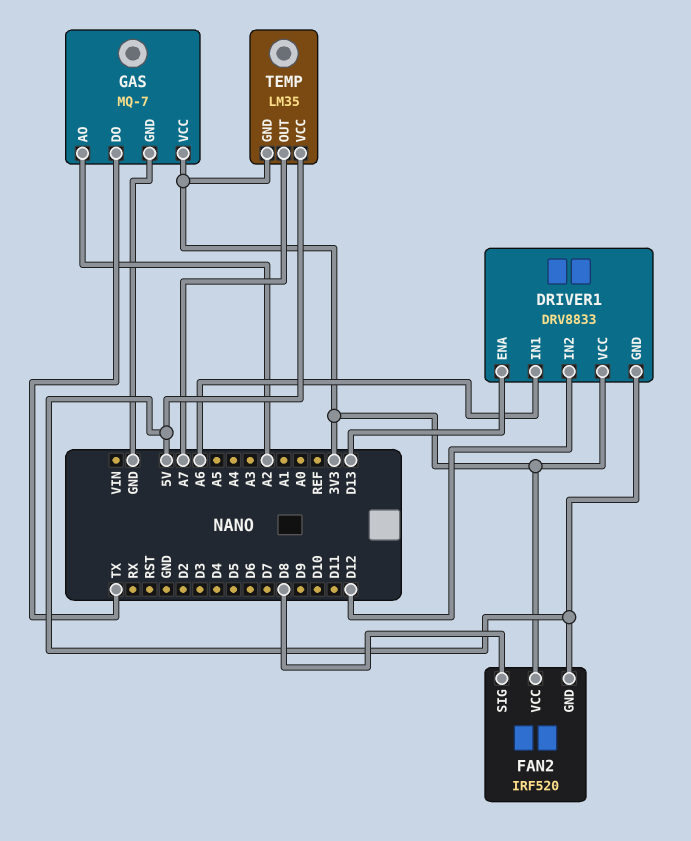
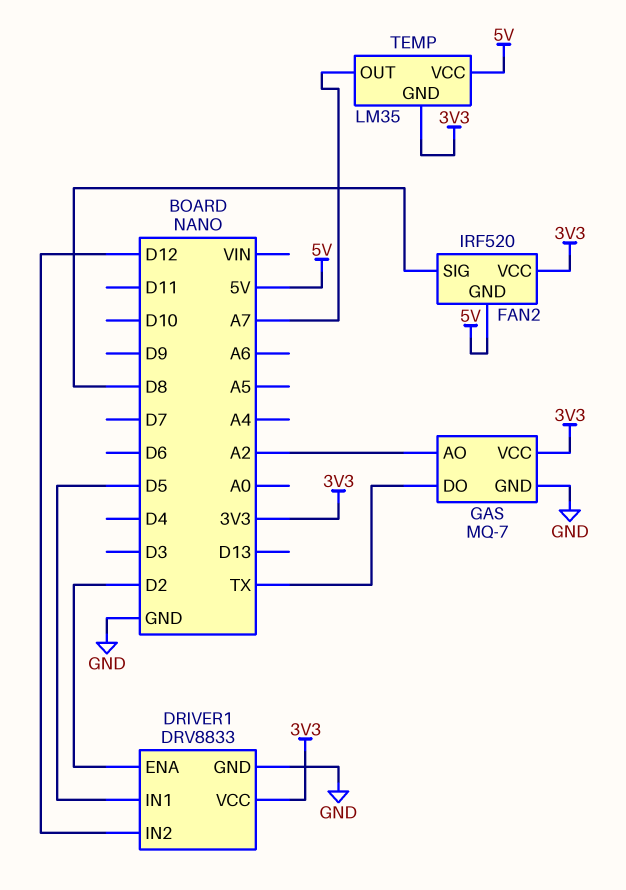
DRIVER1 pin ENA: D13 -> D2
DRIVER1 pin GND: 5V -> GND
DRIVER1 pin IN1: A6 -> D5

